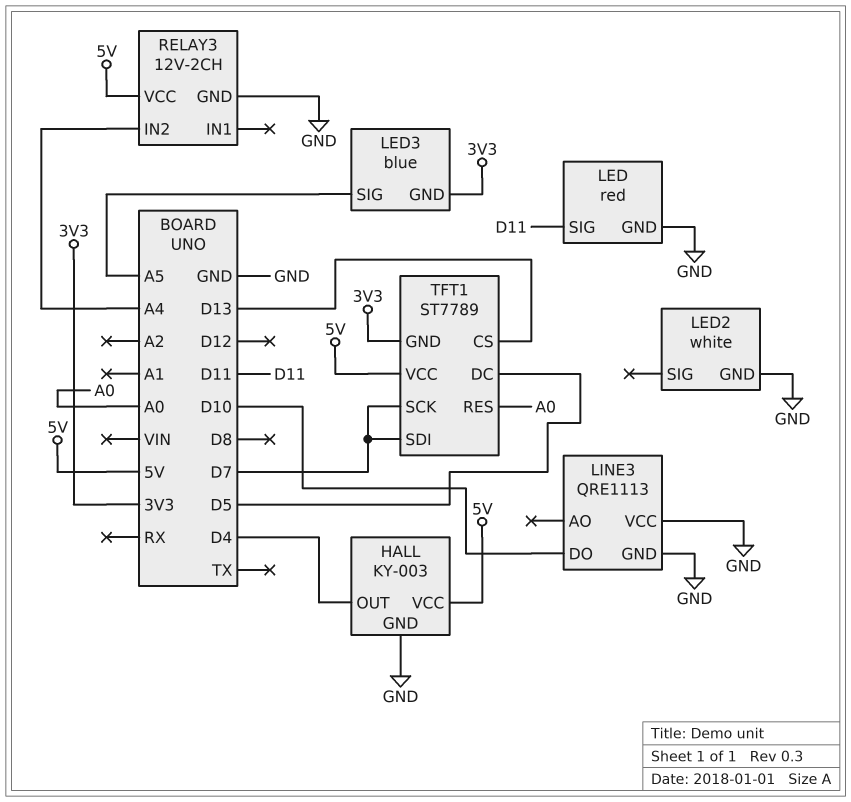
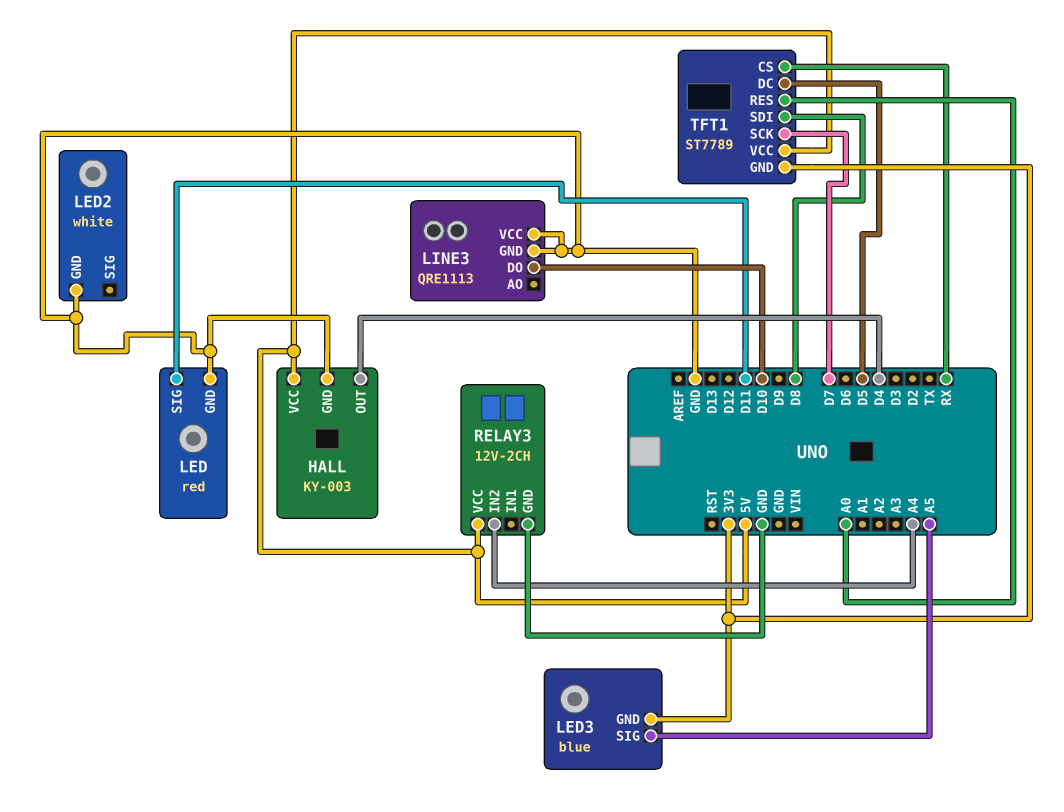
TFT1 pin CS: D13 -> RX
TFT1 pin SDI: D7 -> D8

